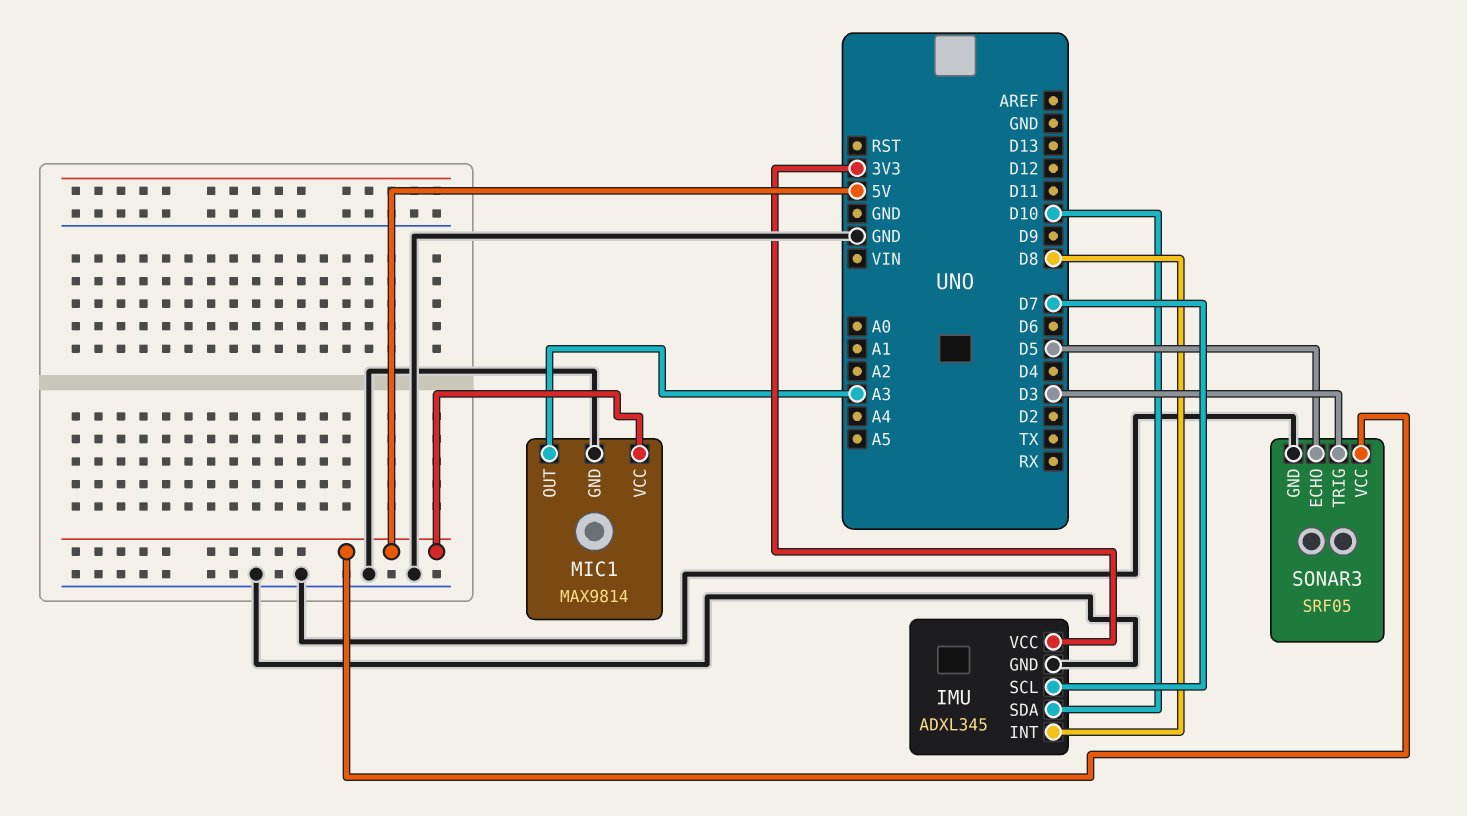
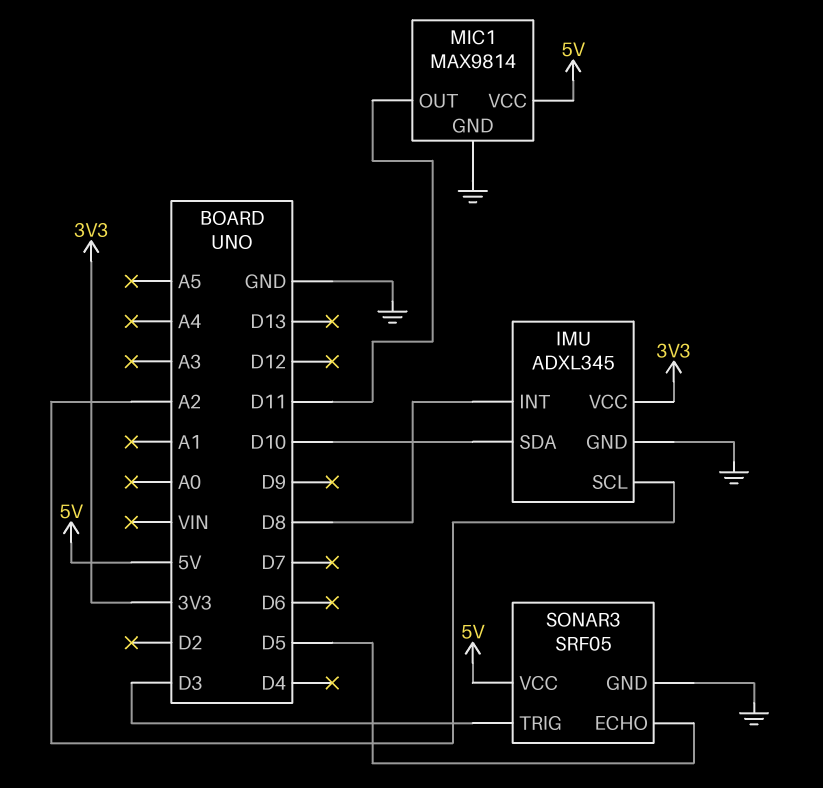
IMU pin SCL: D7 -> A2
MIC1 pin OUT: A3 -> D11

